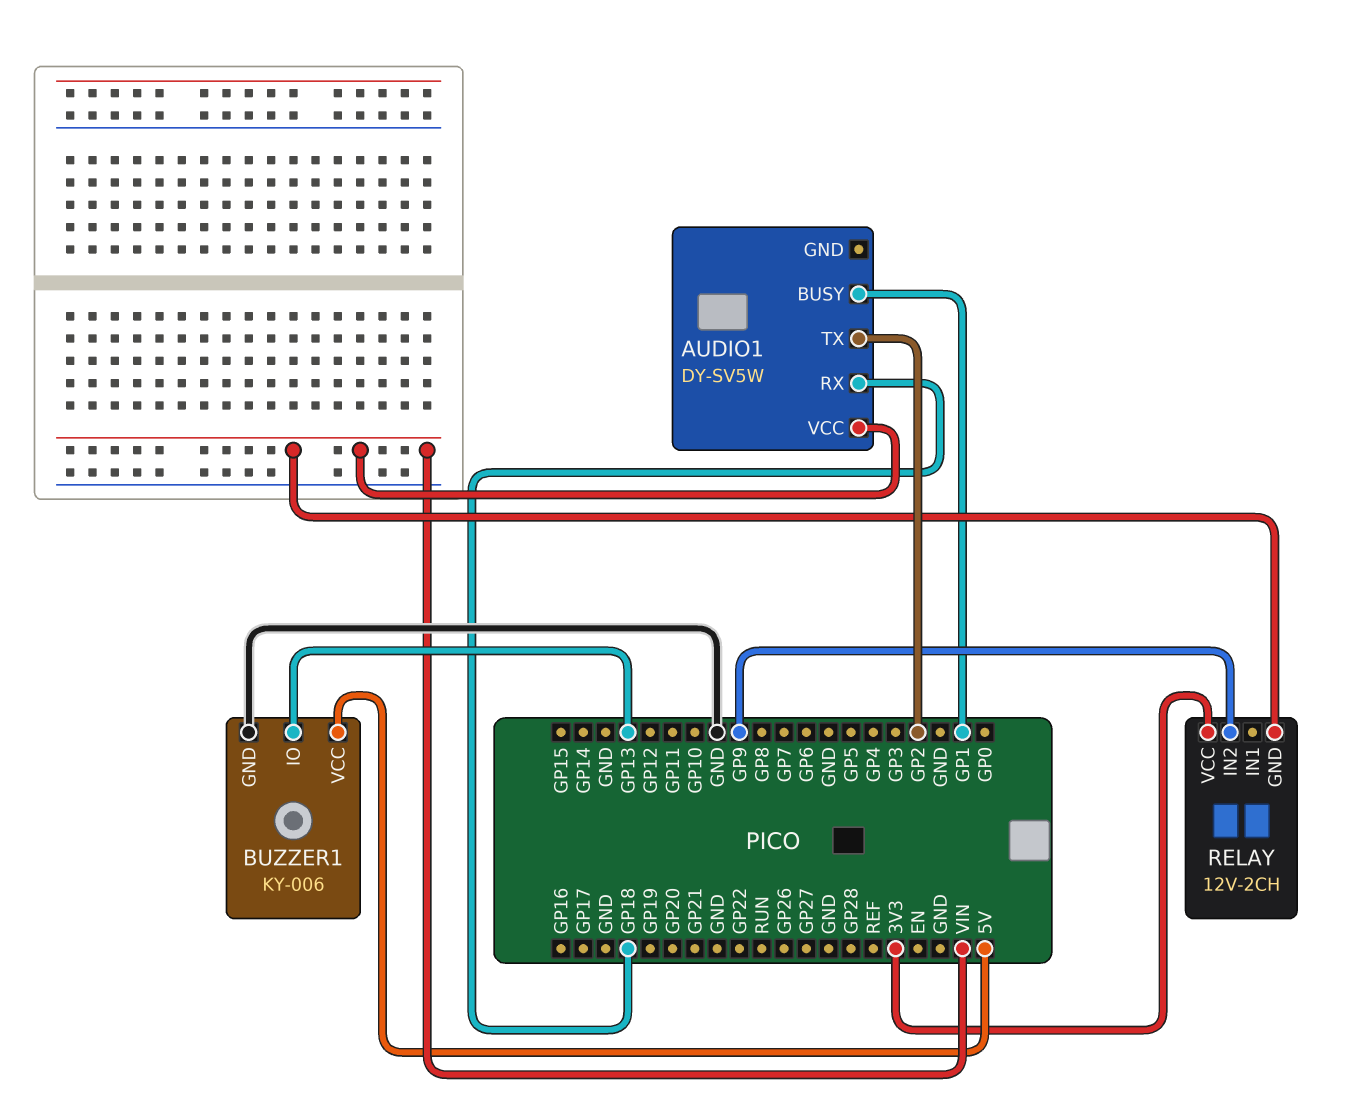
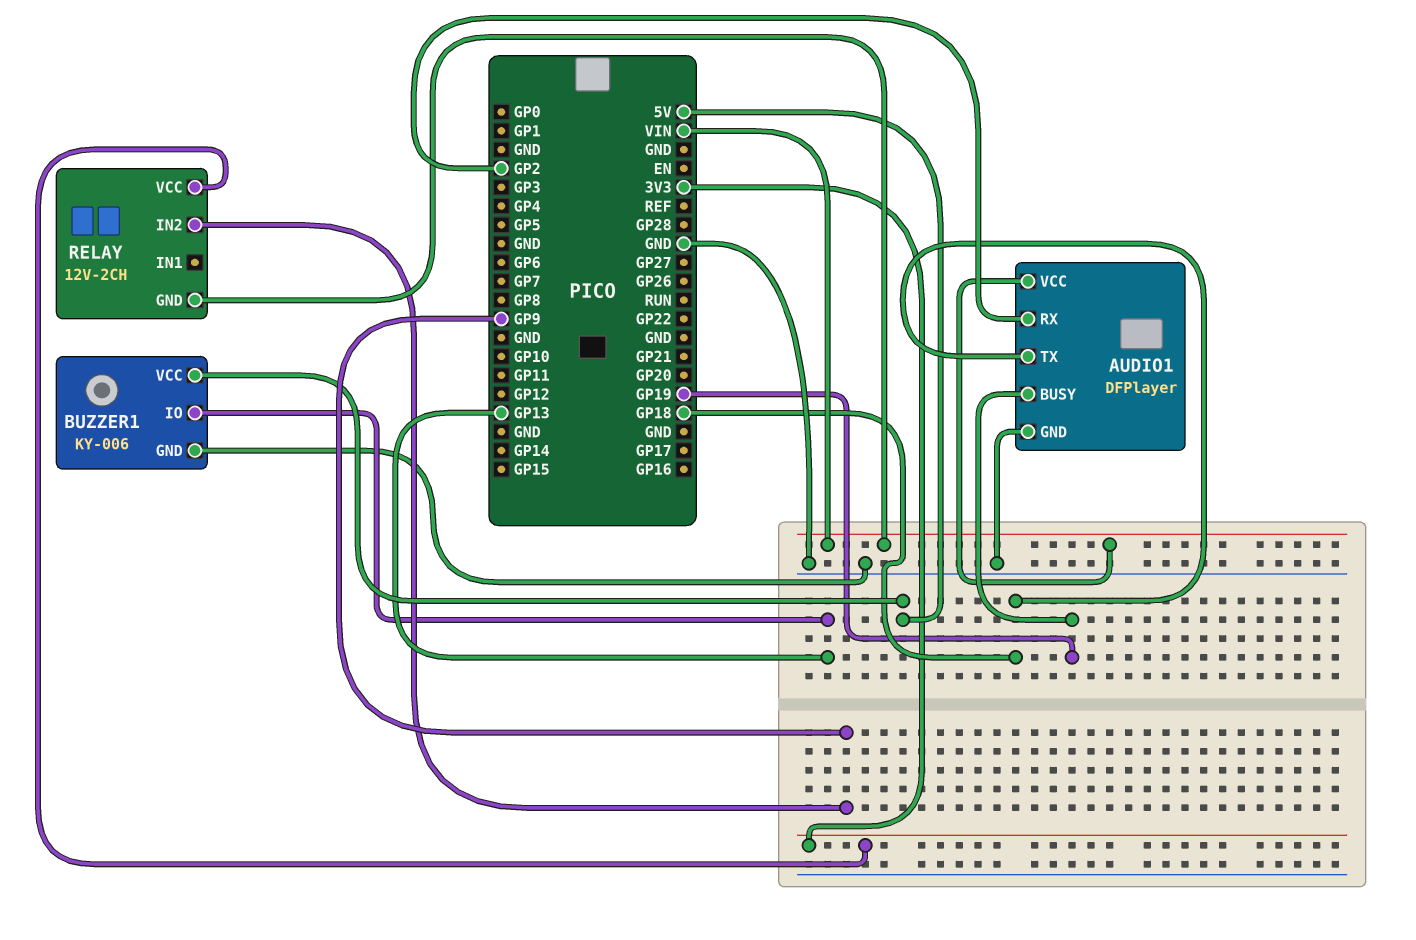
AUDIO1: DY-SV5W -> DFPlayer
AUDIO1 pin BUSY: GP1 -> GP19
AUDIO1 pin GND: none -> GND
AUDIO1 pin RX: GP18 -> GP2
AUDIO1 pin TX: GP2 -> GP18

